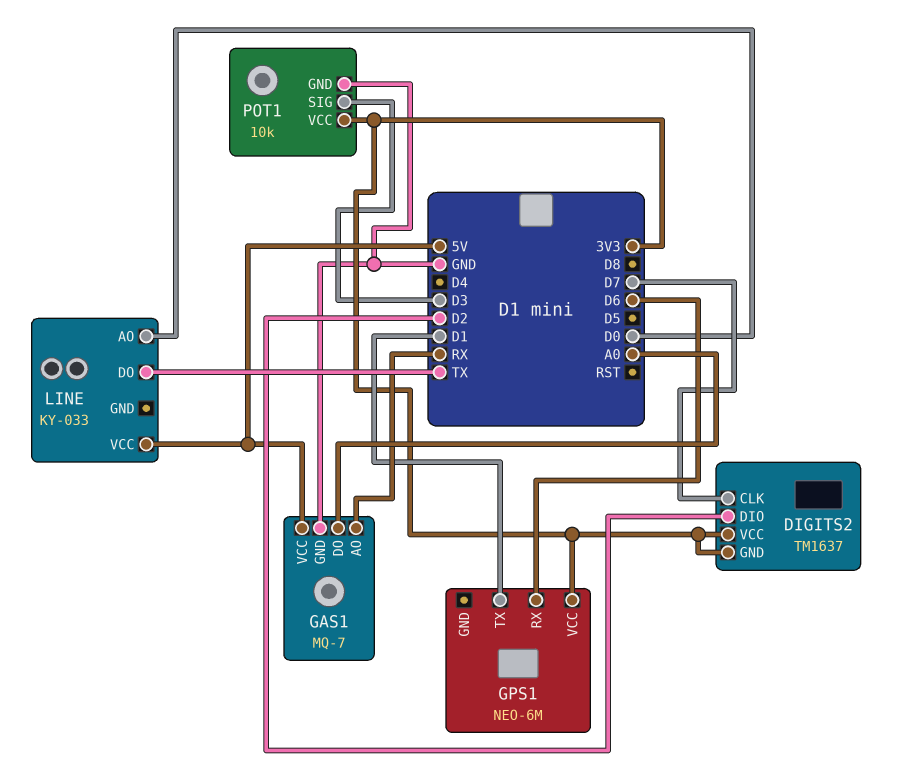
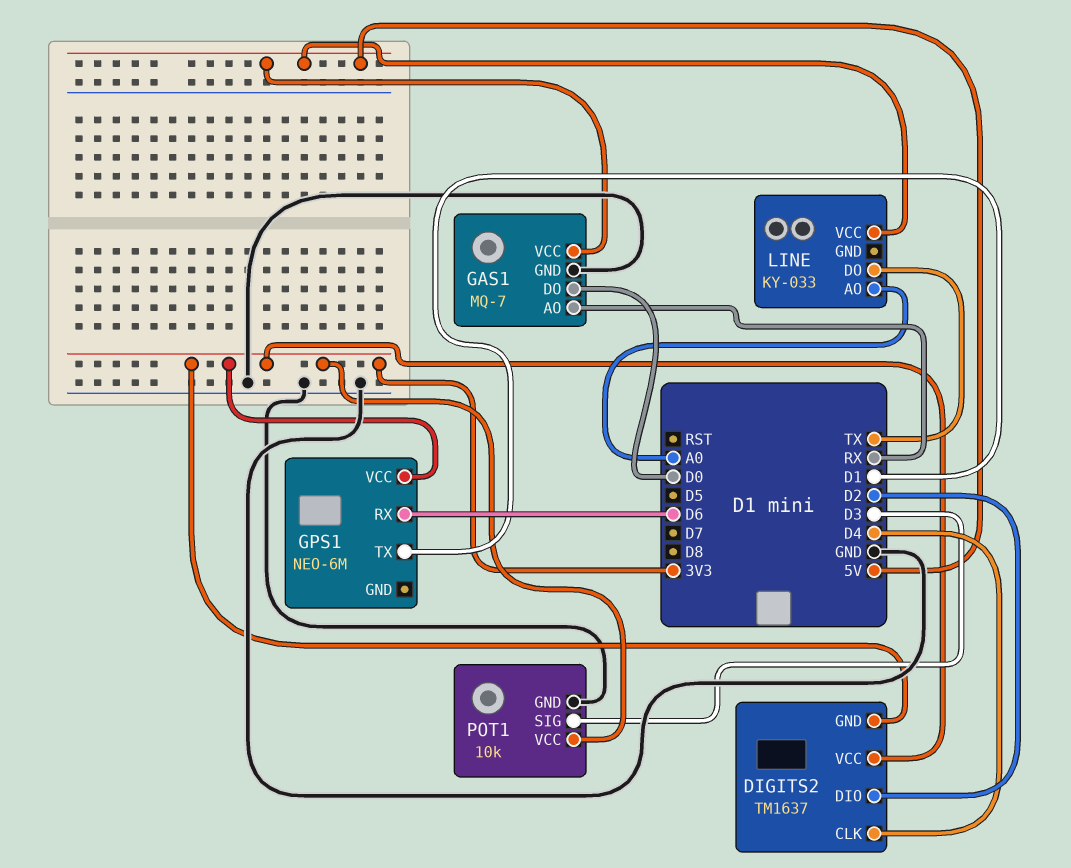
DIGITS2 pin CLK: D7 -> D4
GAS1 pin DO: A0 -> D0
LINE pin AO: D0 -> A0

